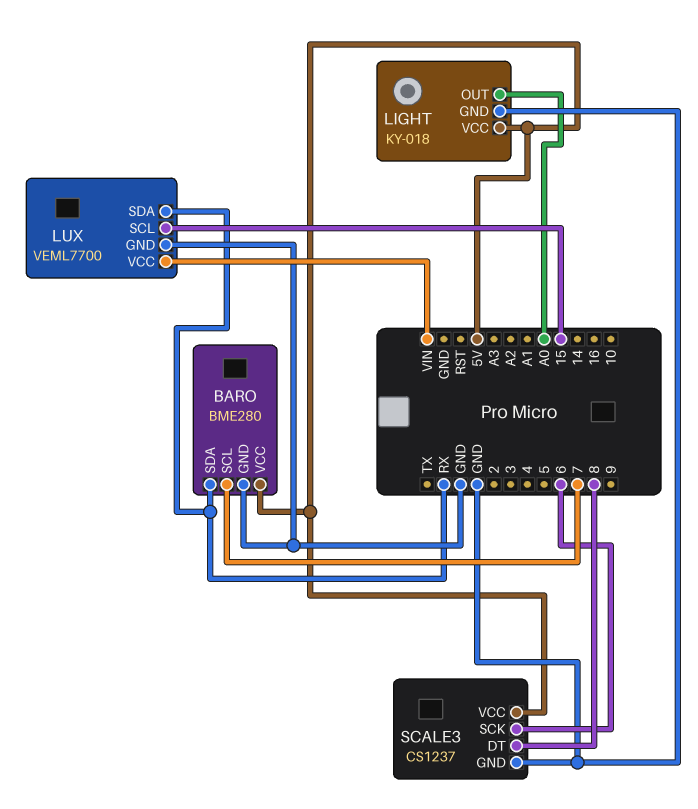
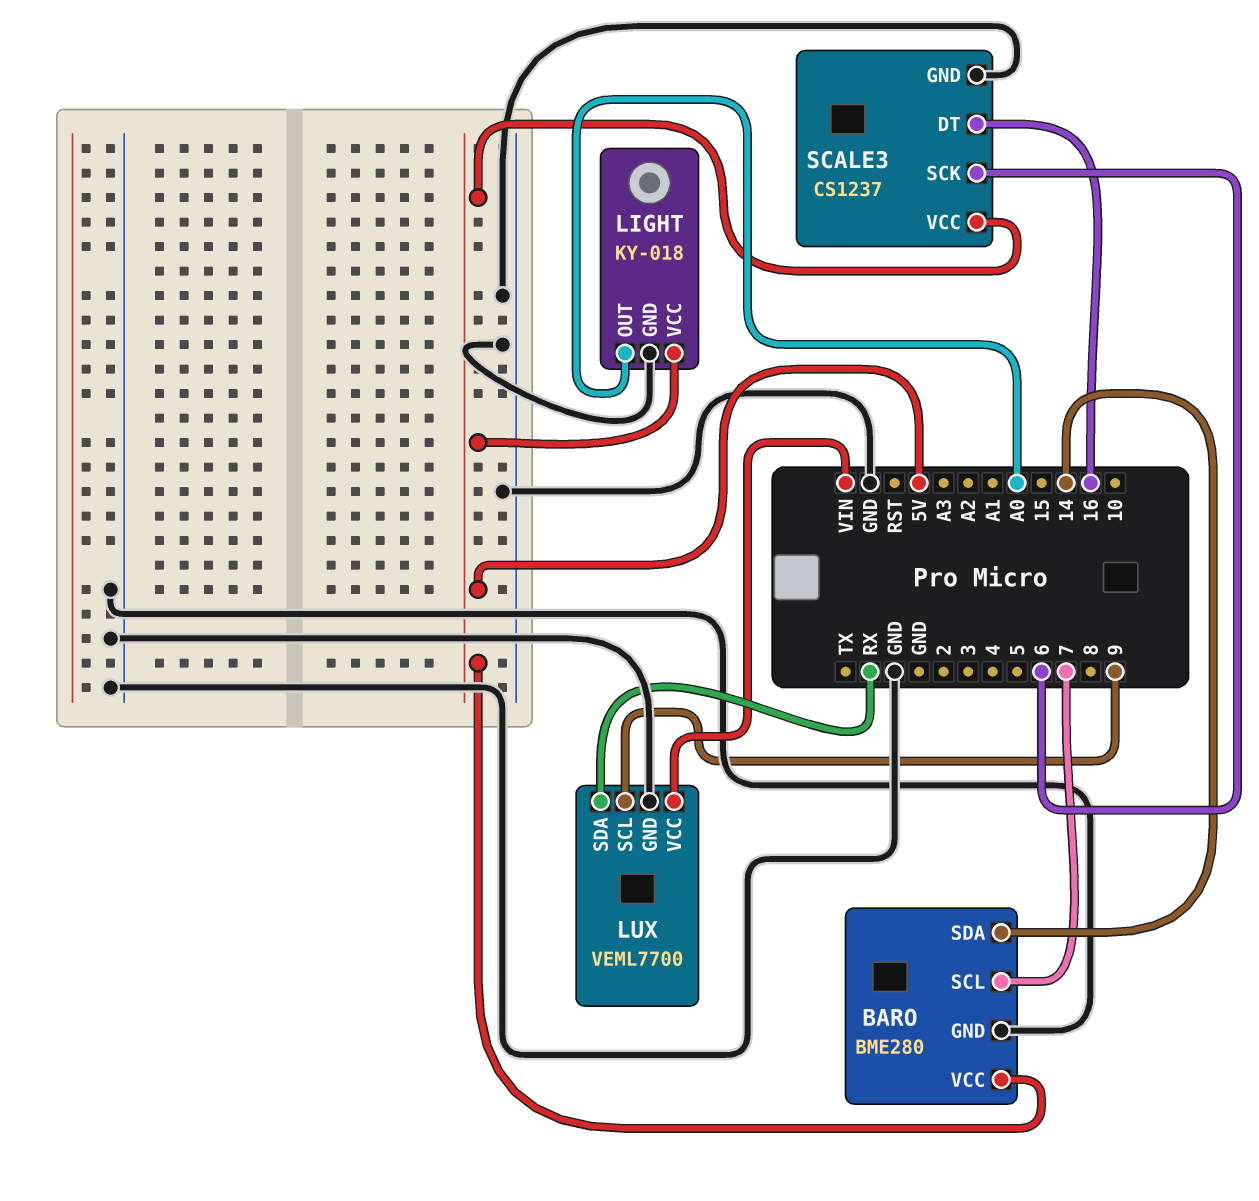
BARO pin SDA: RX -> 14
LUX pin SCL: 15 -> 9
SCALE3 pin DT: 8 -> 16

